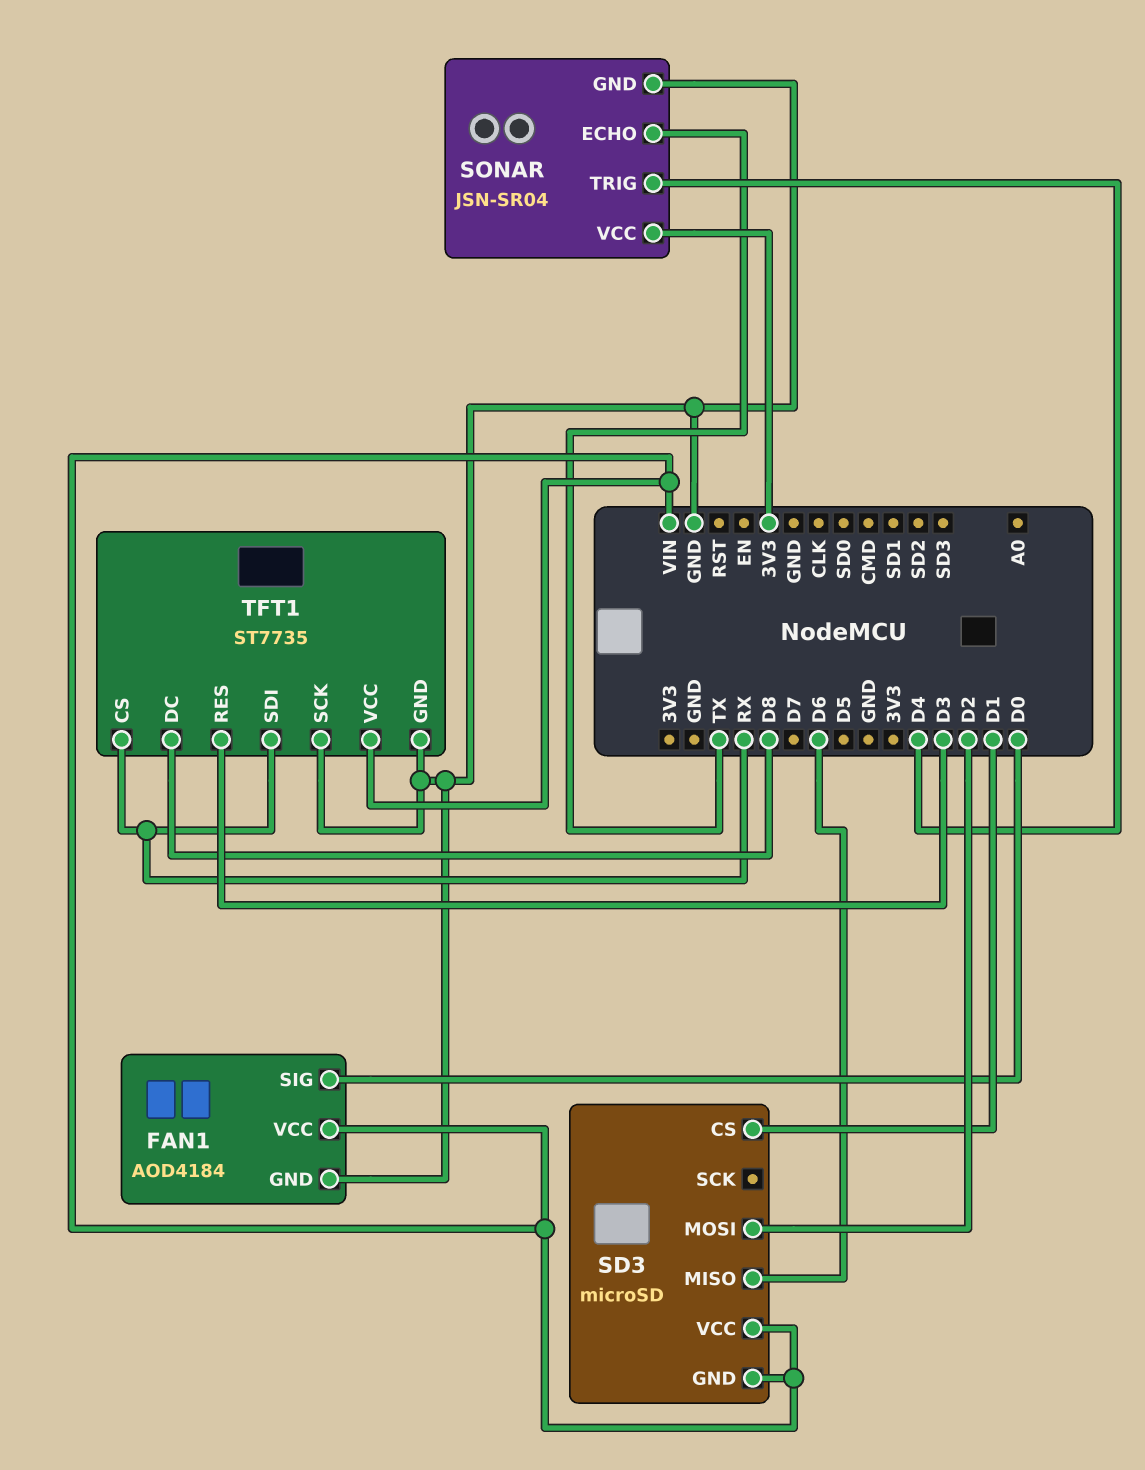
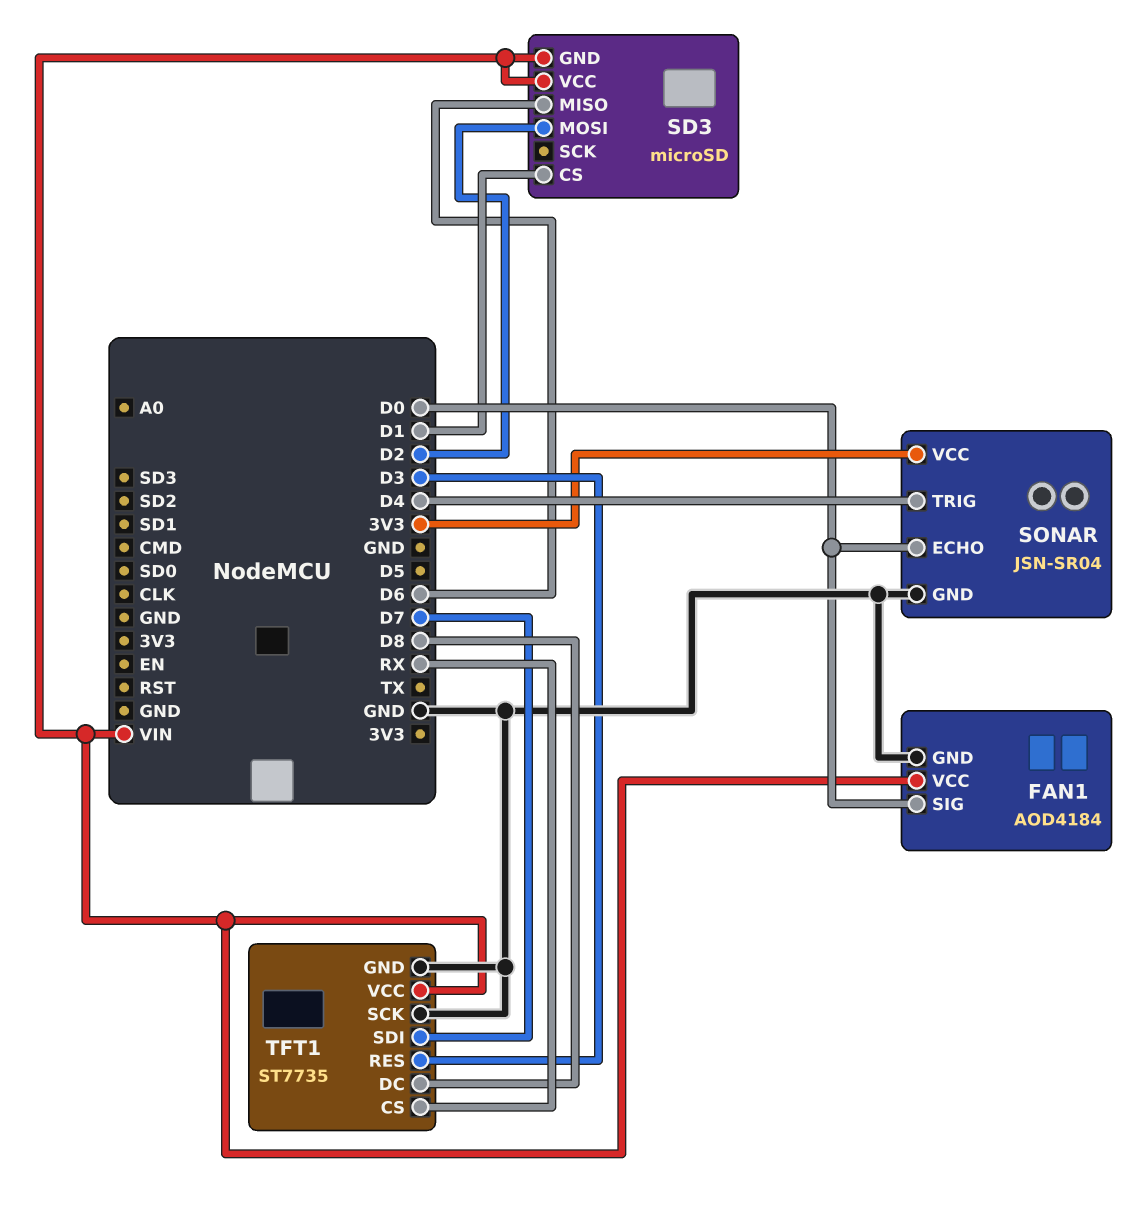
SONAR pin ECHO: TX -> D0
TFT1 pin SDI: RX -> D7

